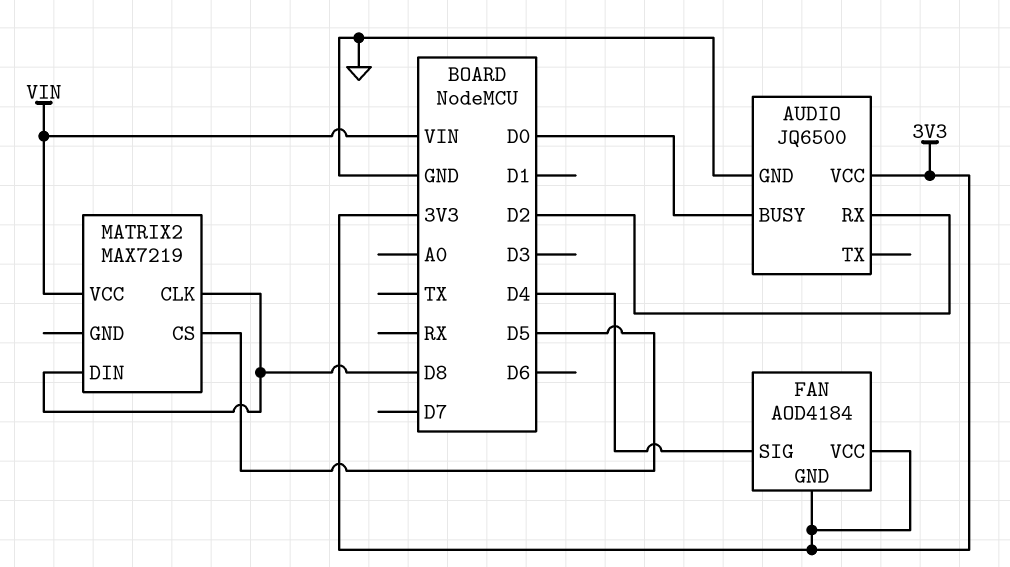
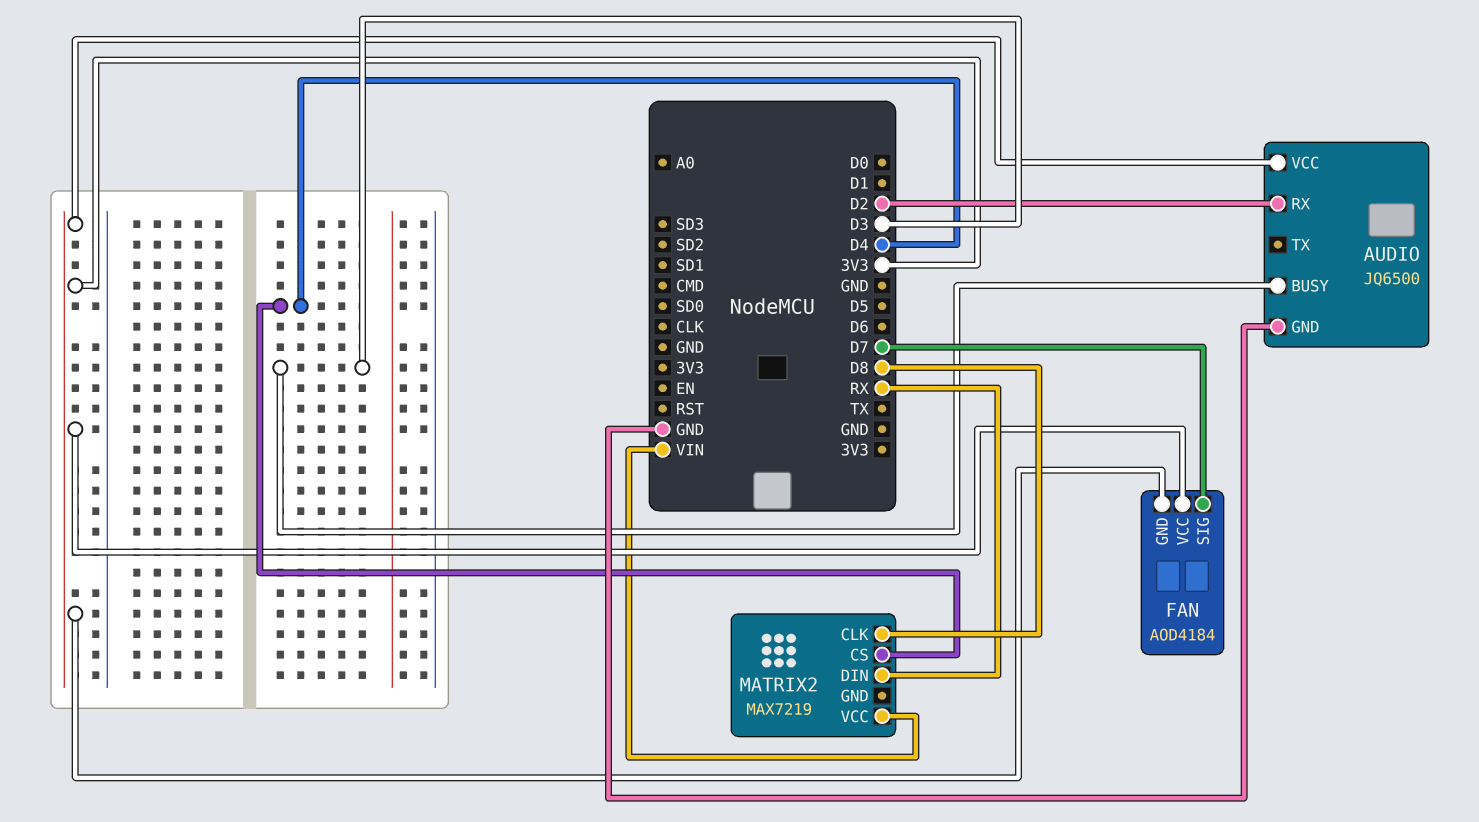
AUDIO pin BUSY: D0 -> D3
FAN pin SIG: D4 -> D7
MATRIX2 pin CS: D5 -> D4
MATRIX2 pin DIN: D8 -> RX

